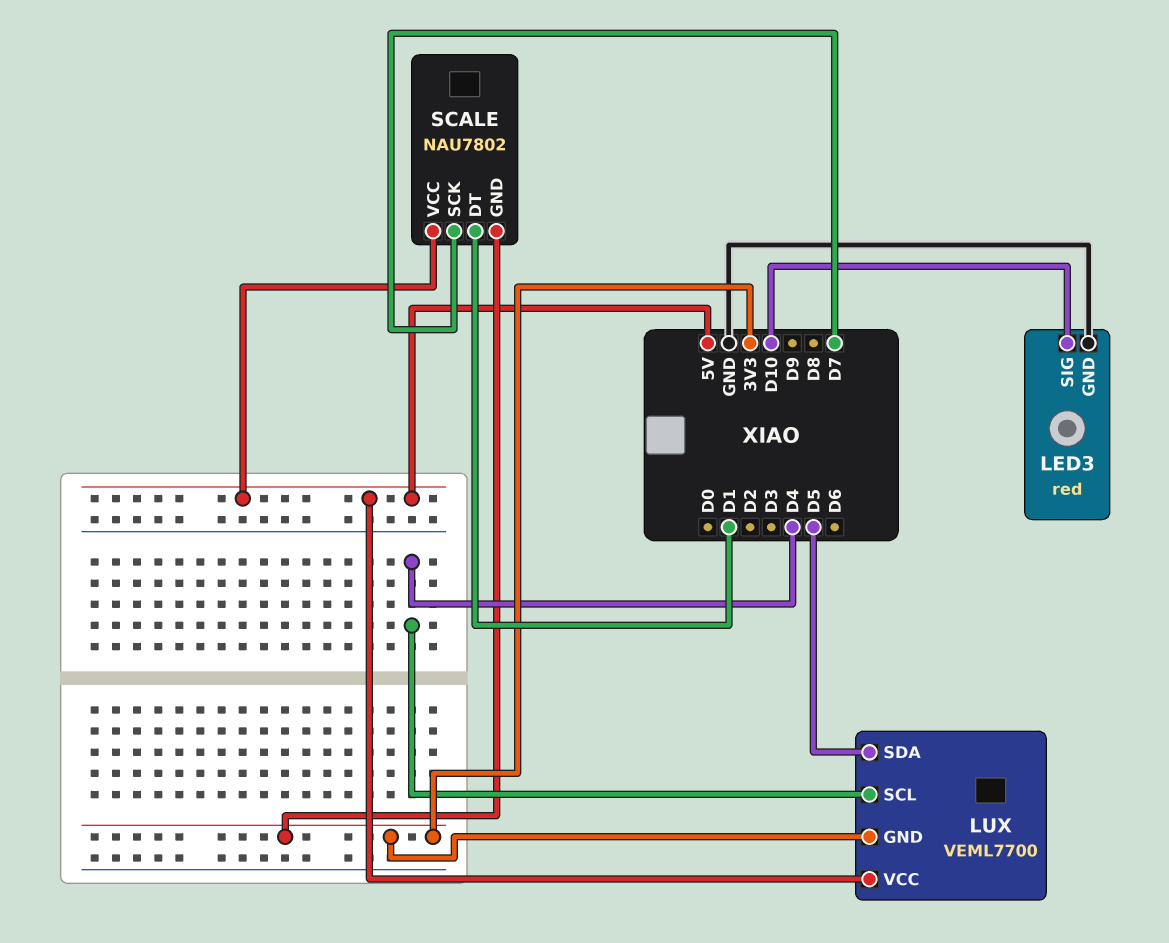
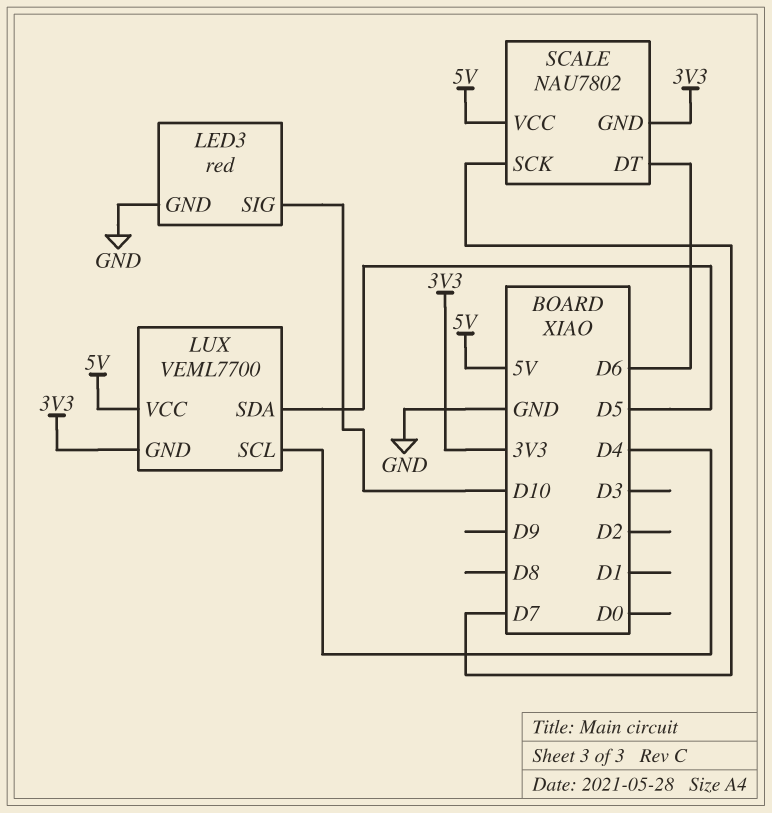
SCALE pin DT: D1 -> D6

